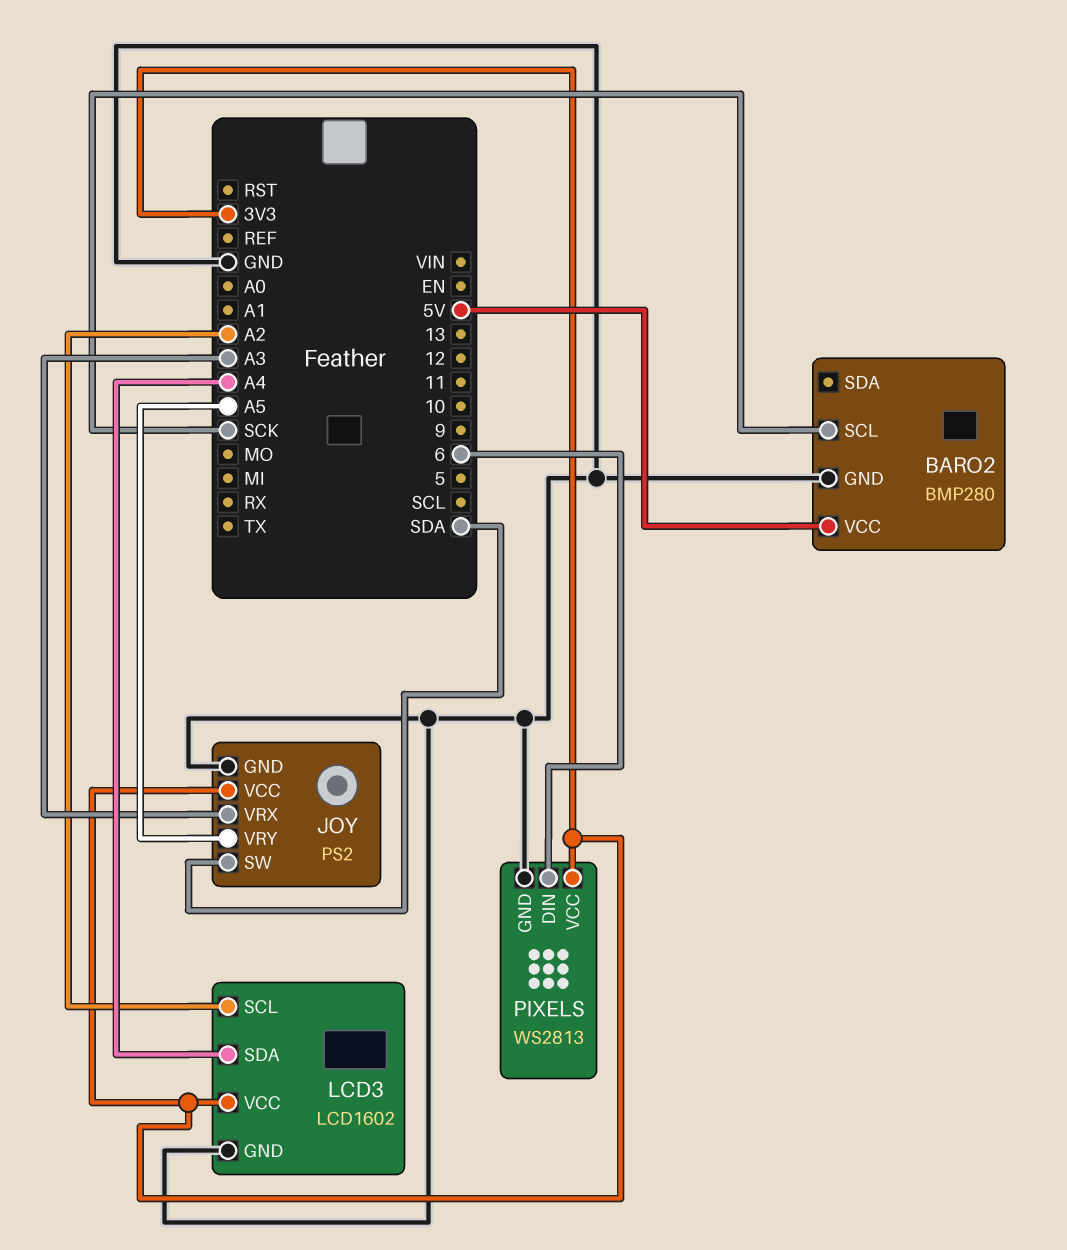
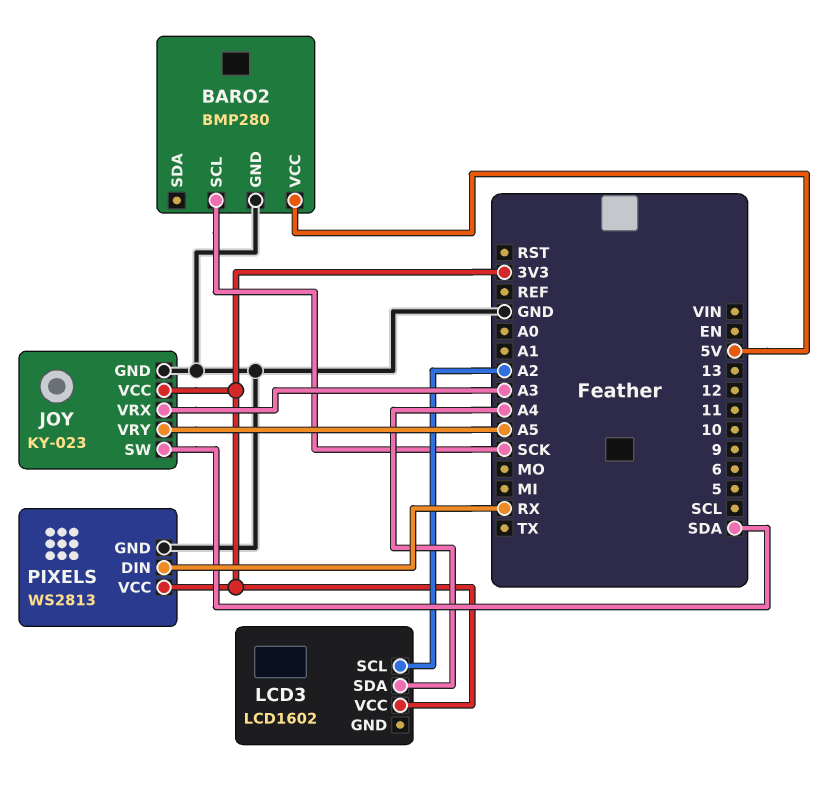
JOY: PS2 -> KY-023
LCD3 pin GND: GND -> none
PIXELS pin DIN: 6 -> RX

